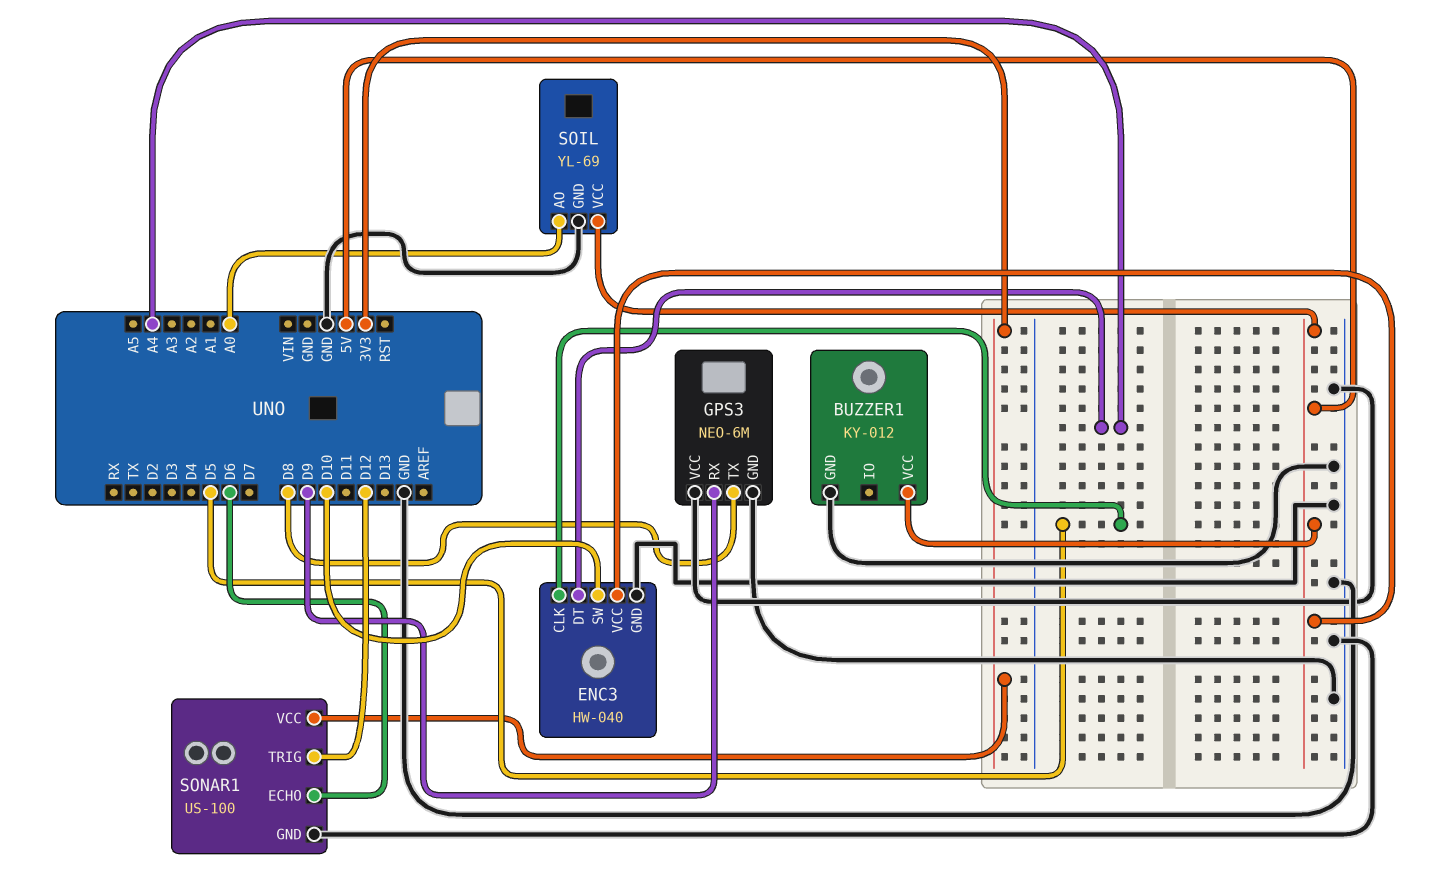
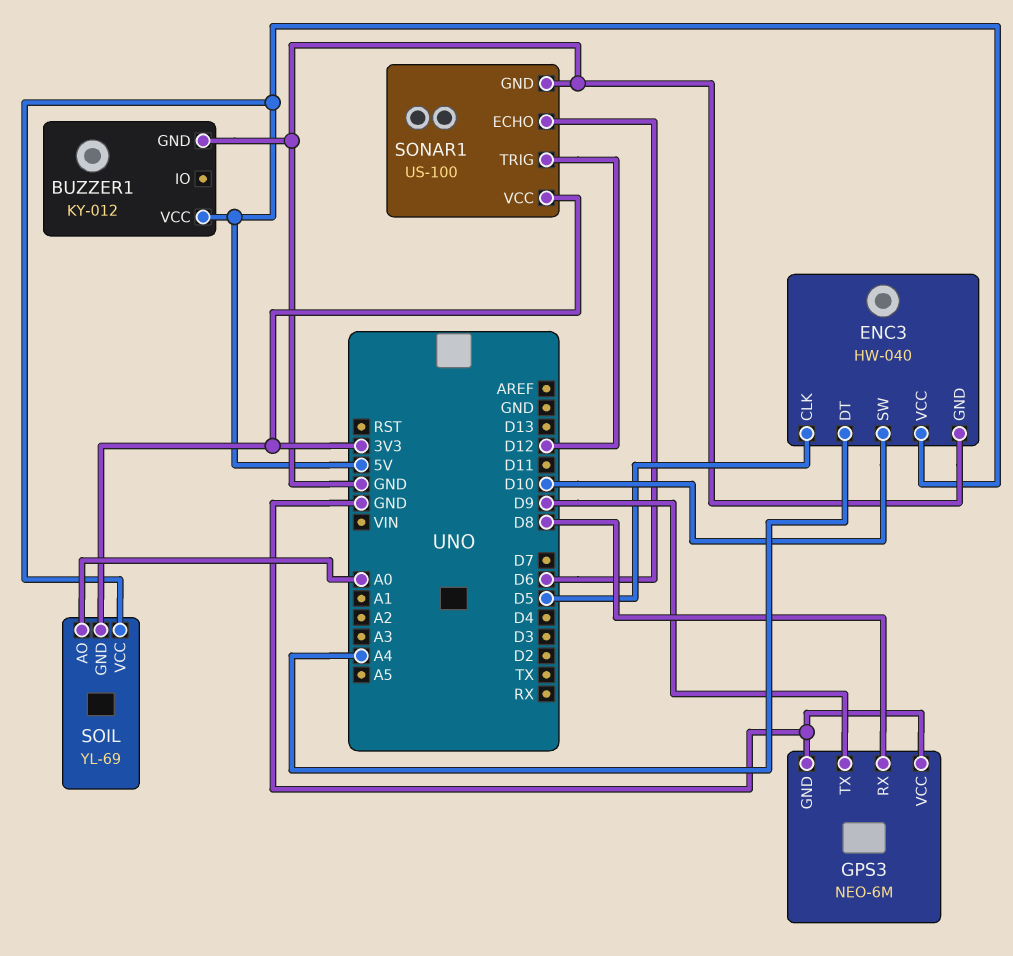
GPS3 pin RX: D9 -> D8
GPS3 pin TX: D8 -> D9
SOIL pin GND: GND -> 3V3

